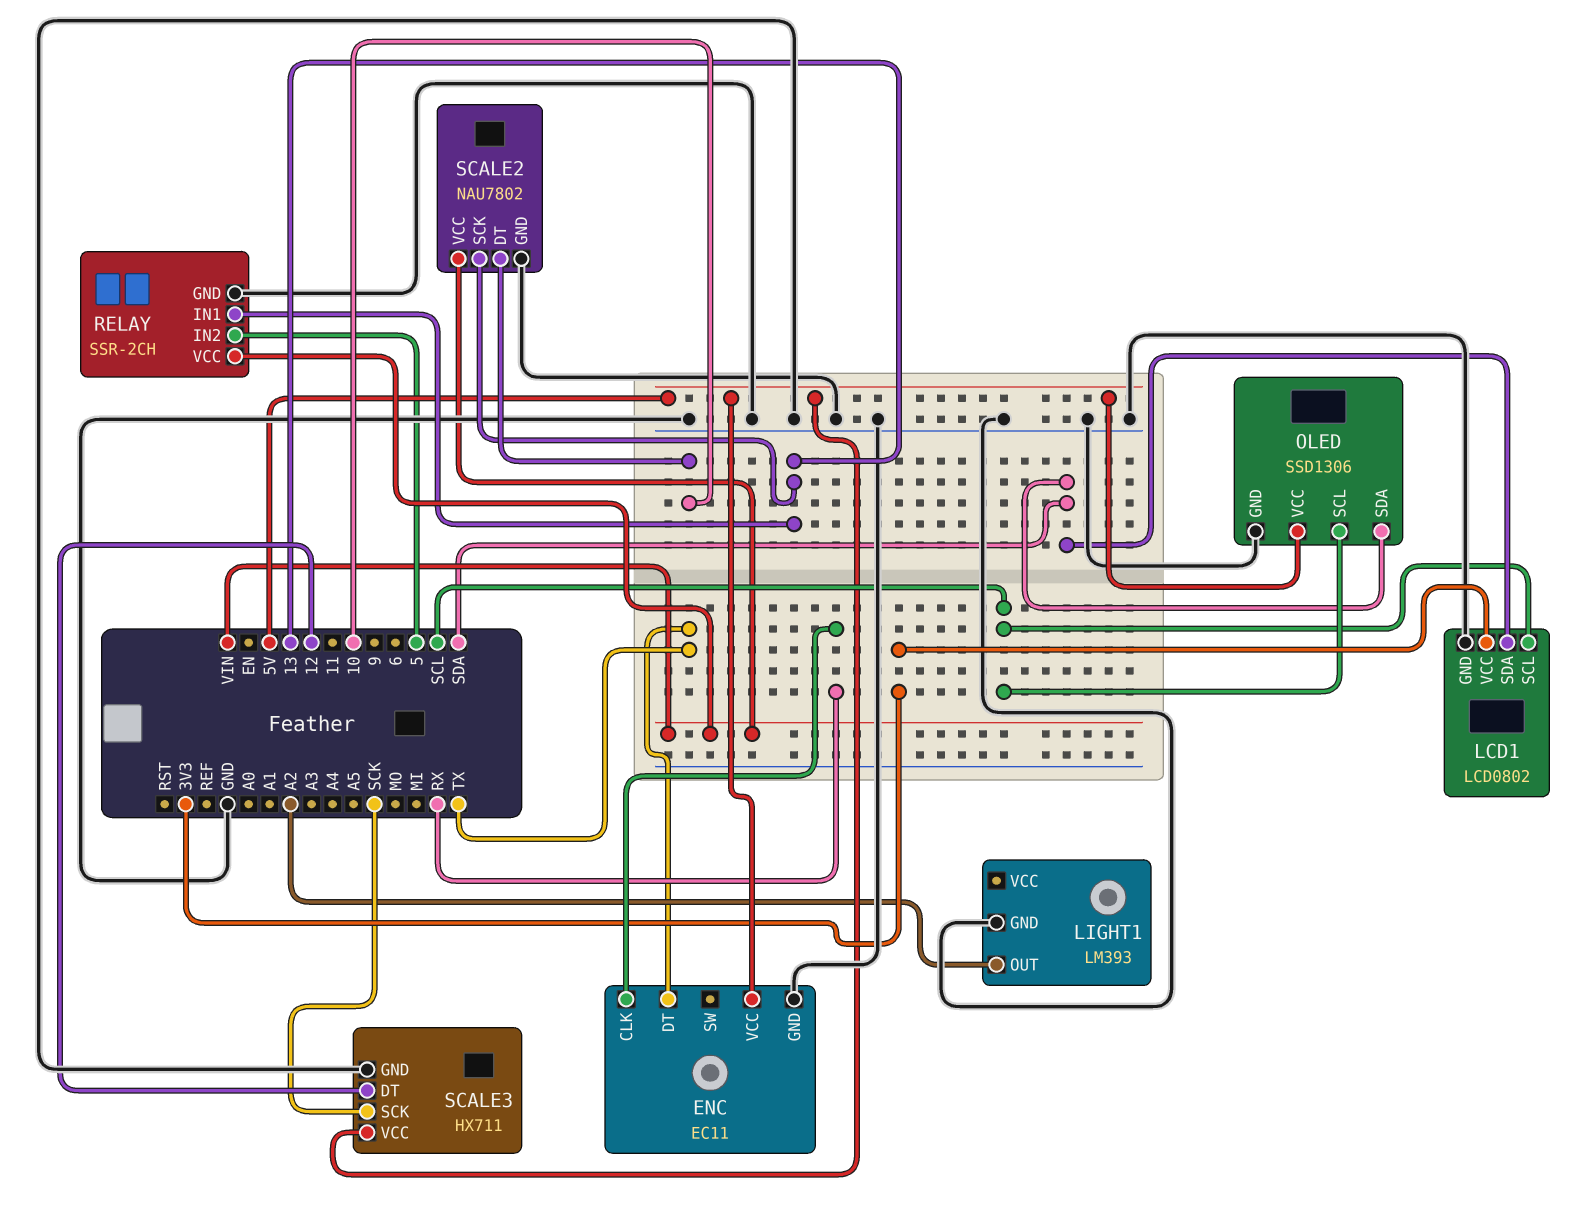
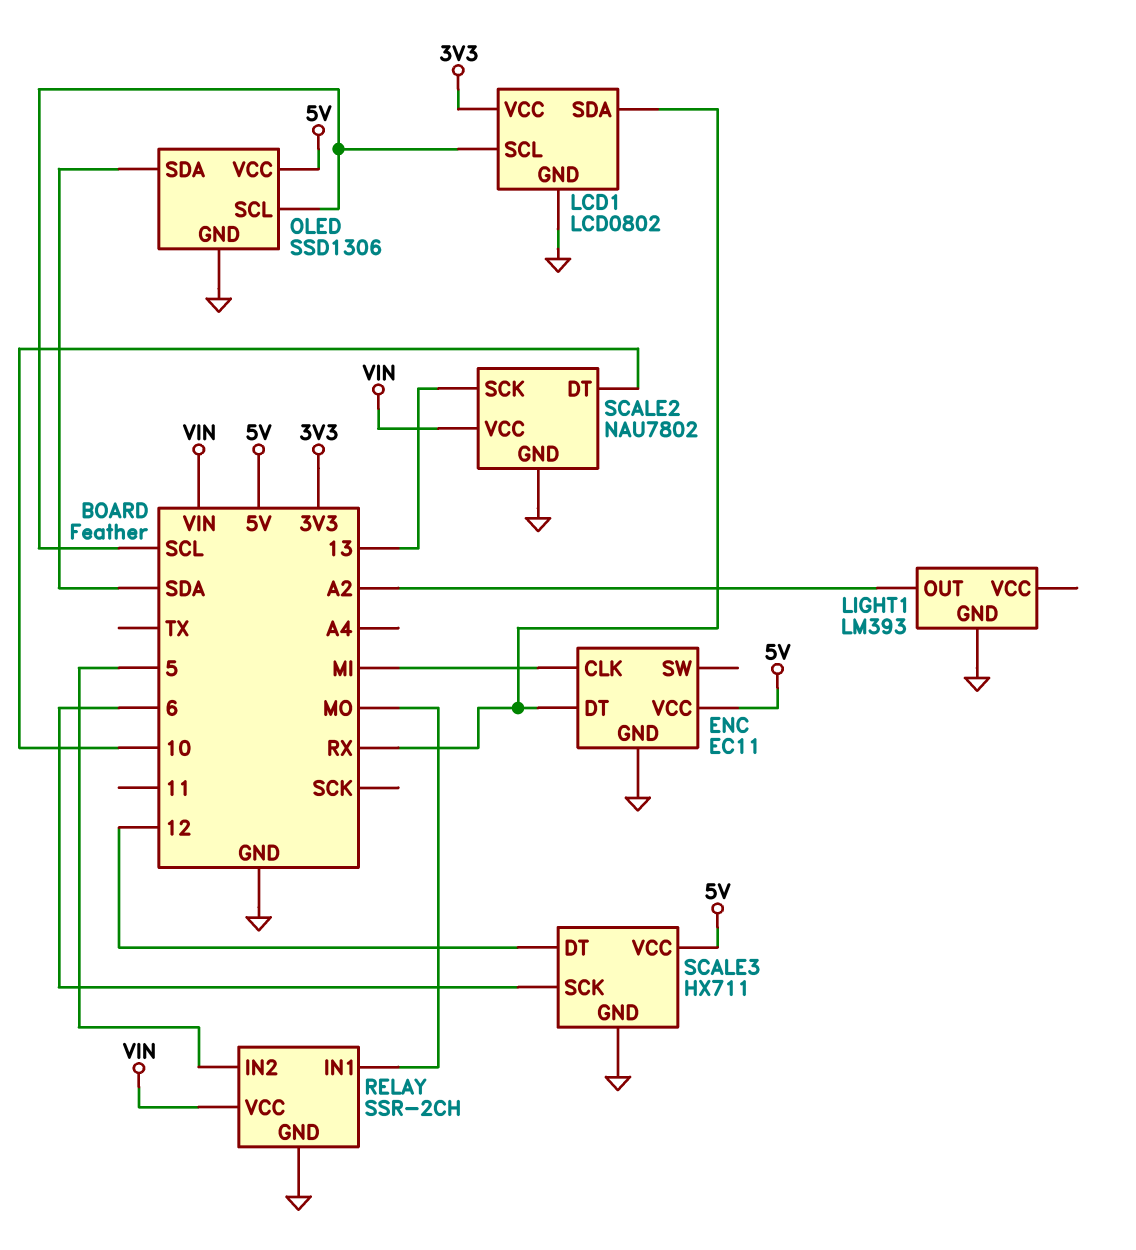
ENC pin CLK: RX -> MI
ENC pin DT: TX -> RX
LCD1 pin SDA: SDA -> RX
RELAY pin IN1: 13 -> MO
SCALE3 pin SCK: SCK -> 6

